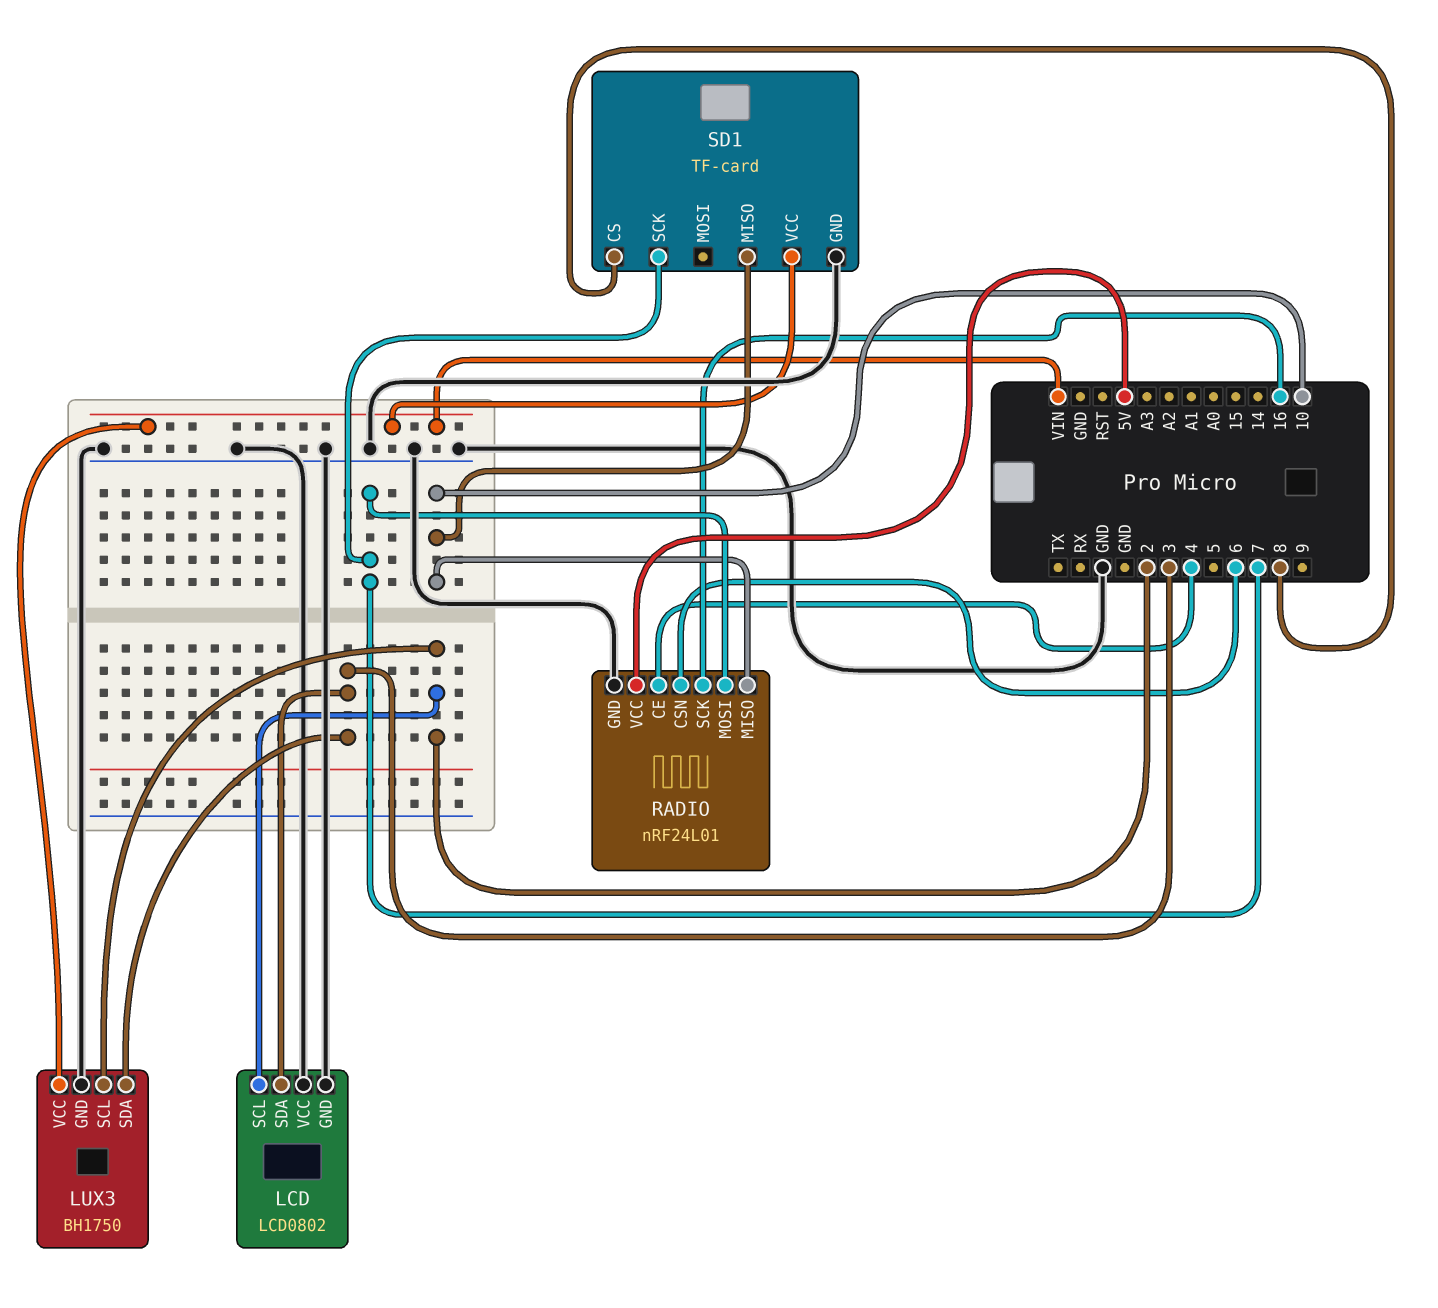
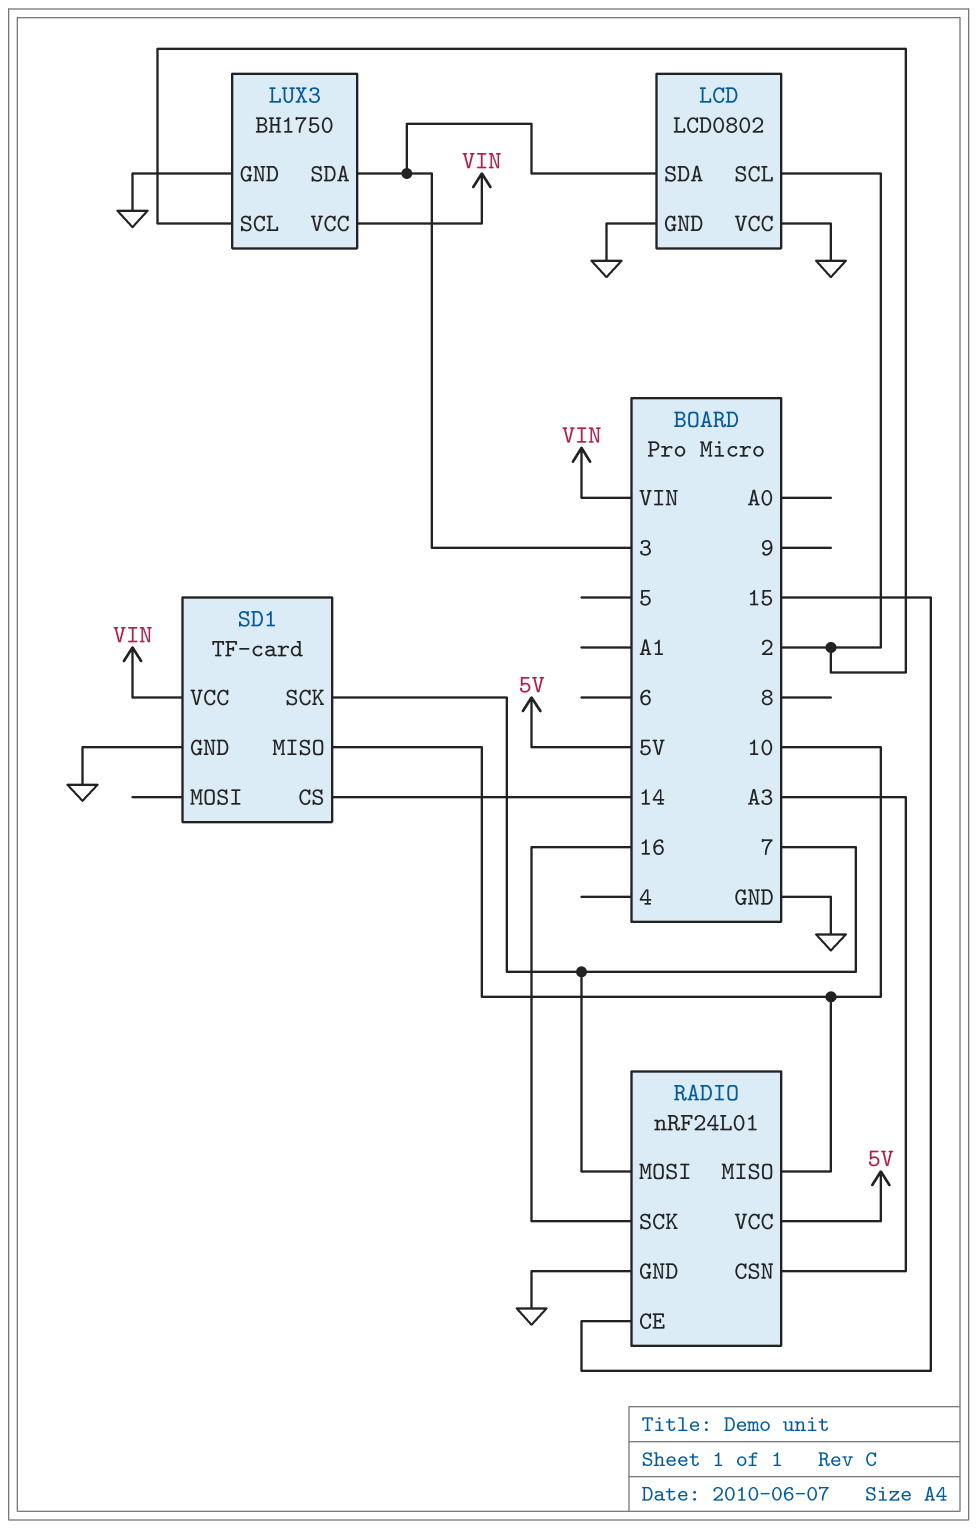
RADIO pin CE: 4 -> 15
RADIO pin CSN: 6 -> A3
SD1 pin CS: 8 -> 14

